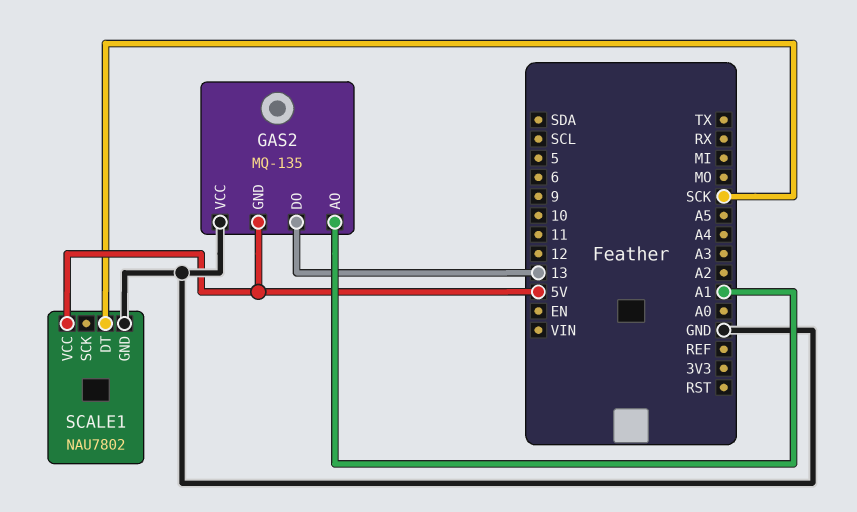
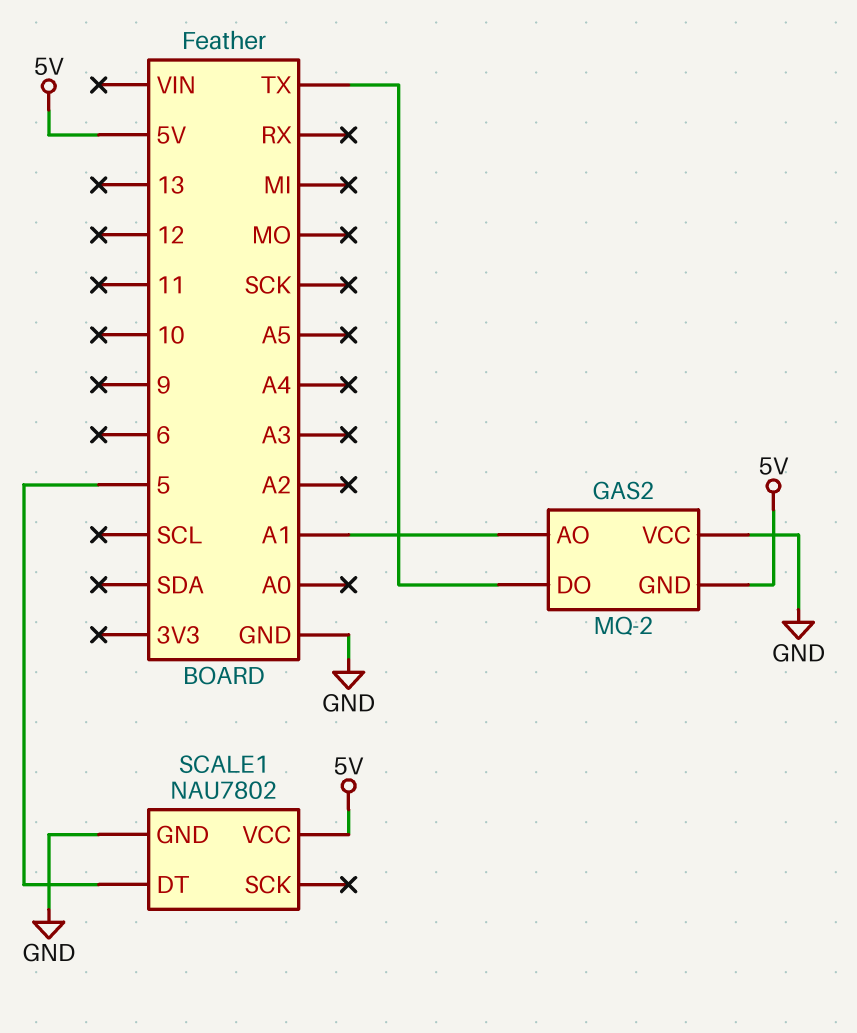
GAS2: MQ-135 -> MQ-2
GAS2 pin DO: 13 -> TX
SCALE1 pin DT: SCK -> 5

